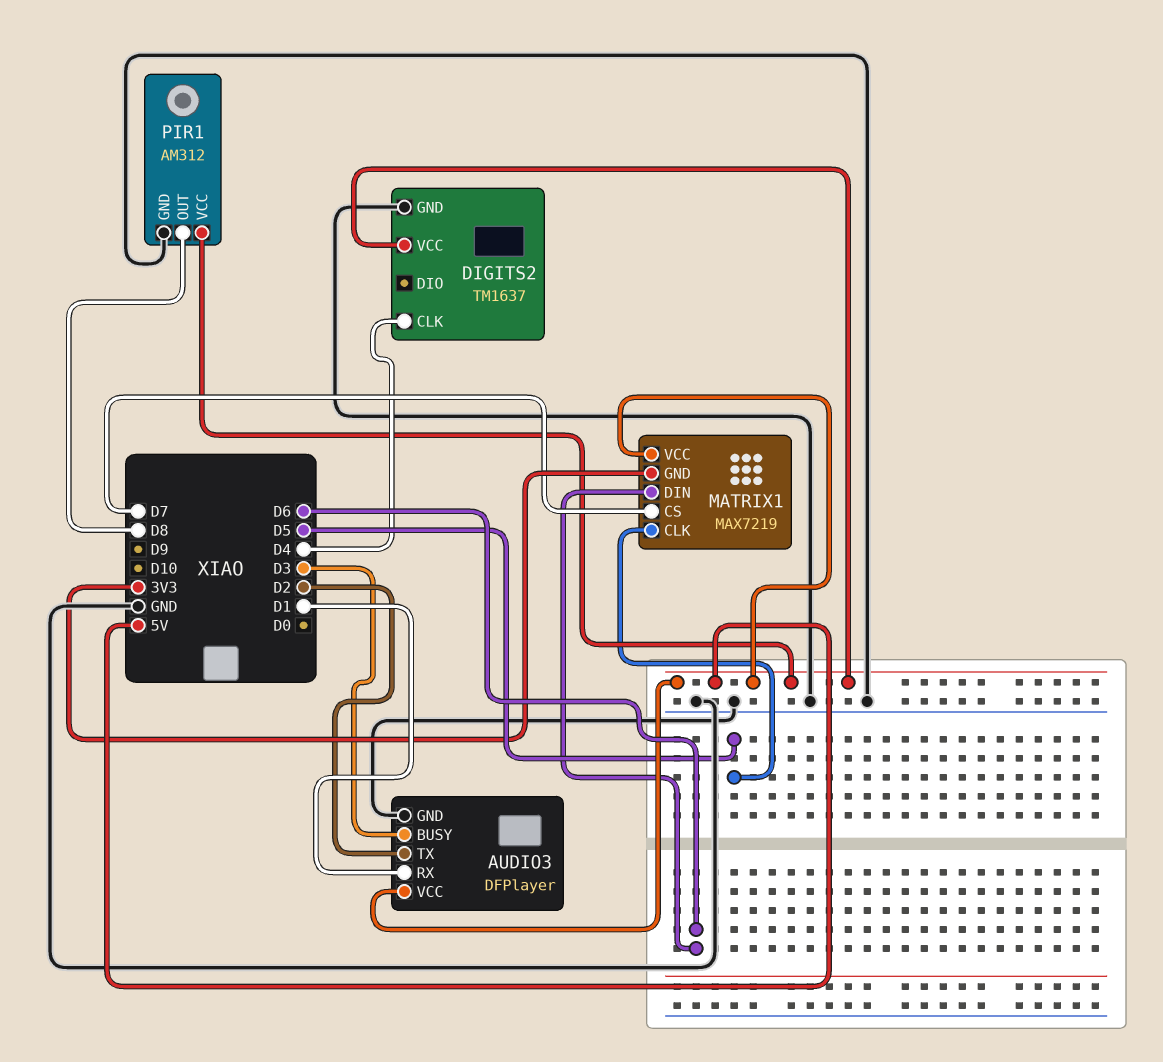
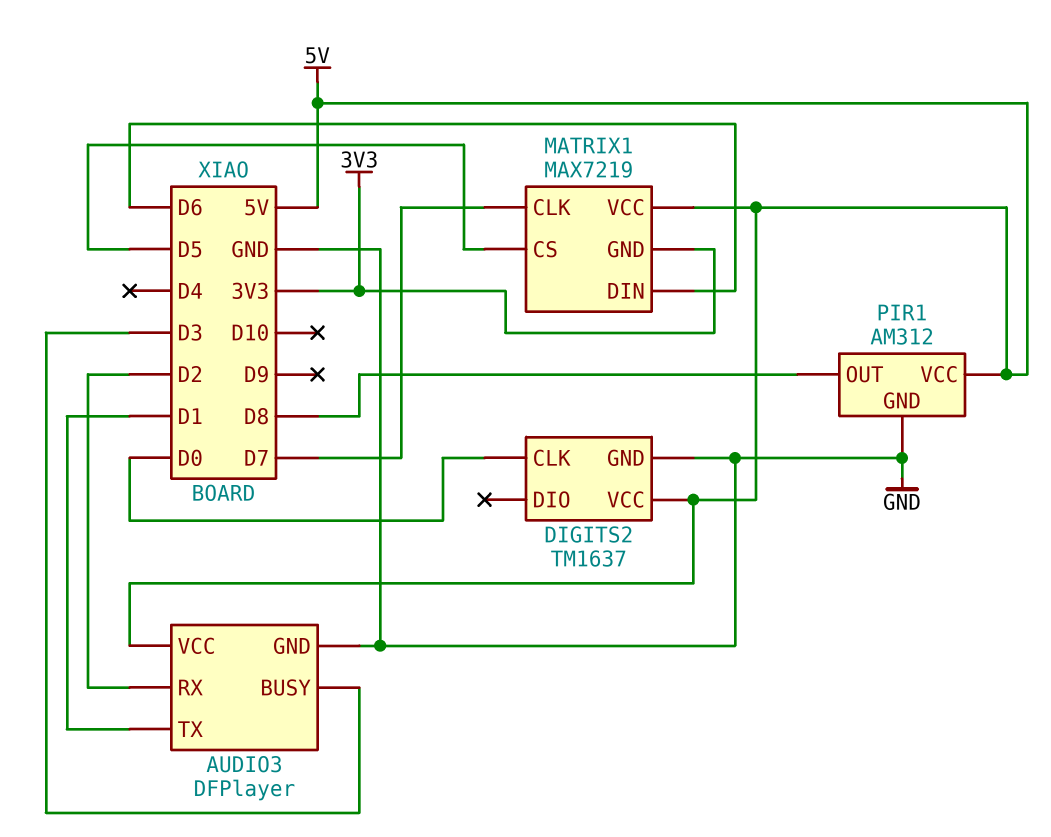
AUDIO3 pin RX: D1 -> D2
AUDIO3 pin TX: D2 -> D1
DIGITS2 pin CLK: D4 -> D0
MATRIX1 pin CLK: D5 -> D7
MATRIX1 pin CS: D7 -> D5

